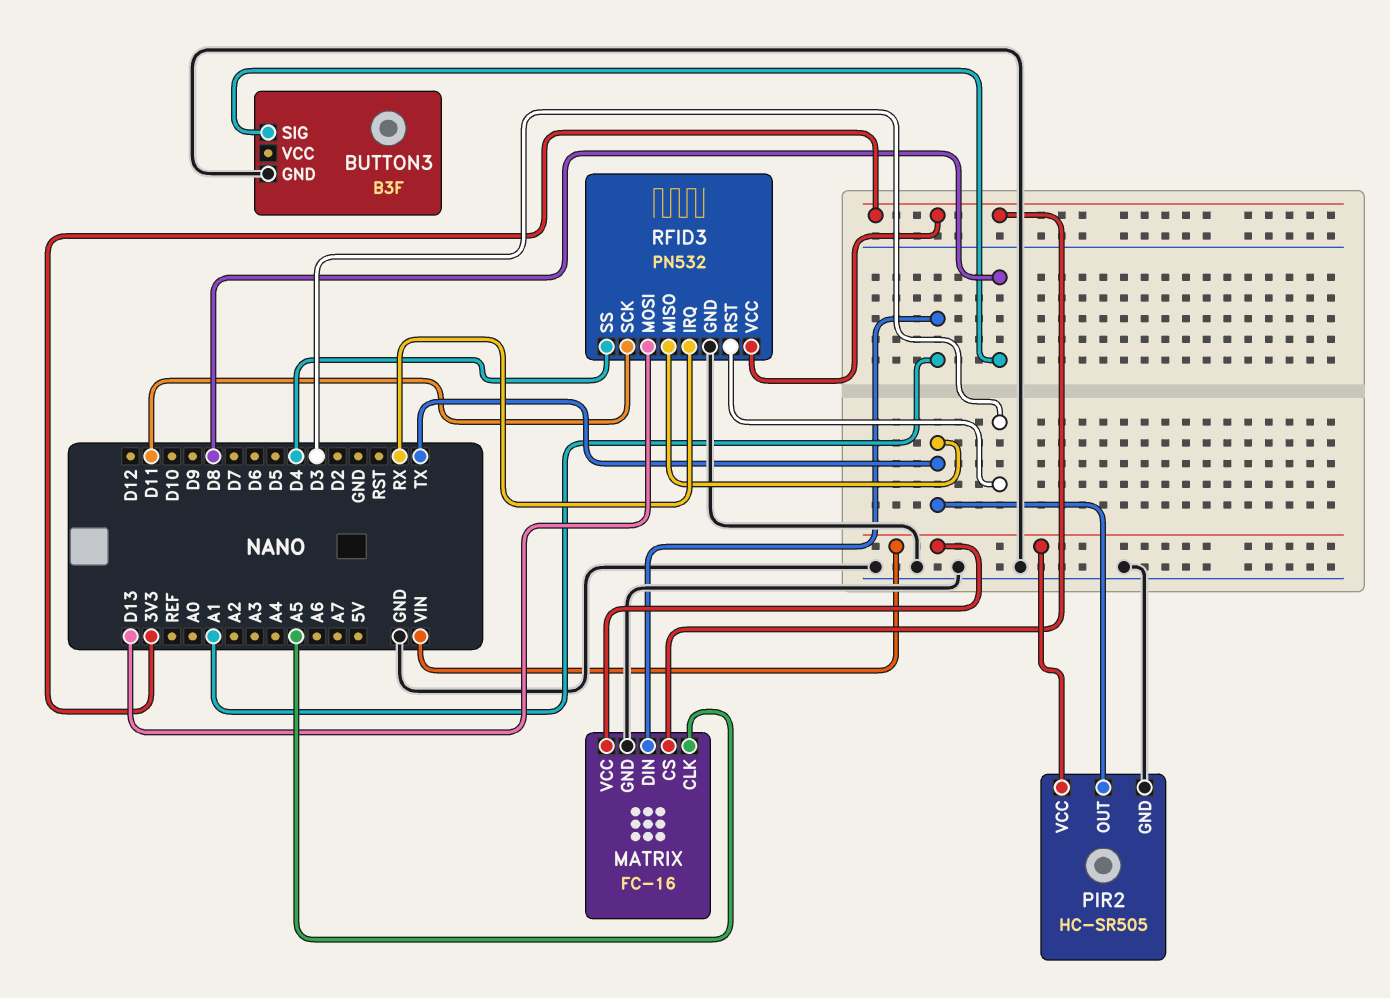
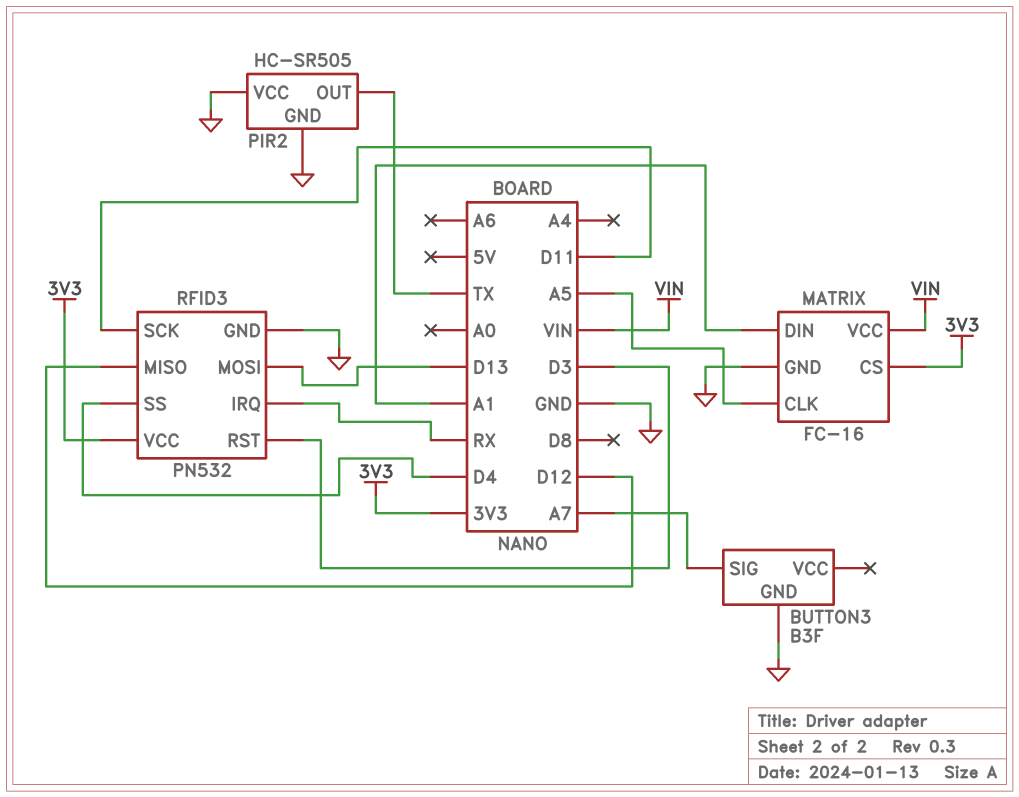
BUTTON3 pin SIG: D8 -> A7
PIR2 pin VCC: VIN -> GND
RFID3 pin MISO: TX -> D12

